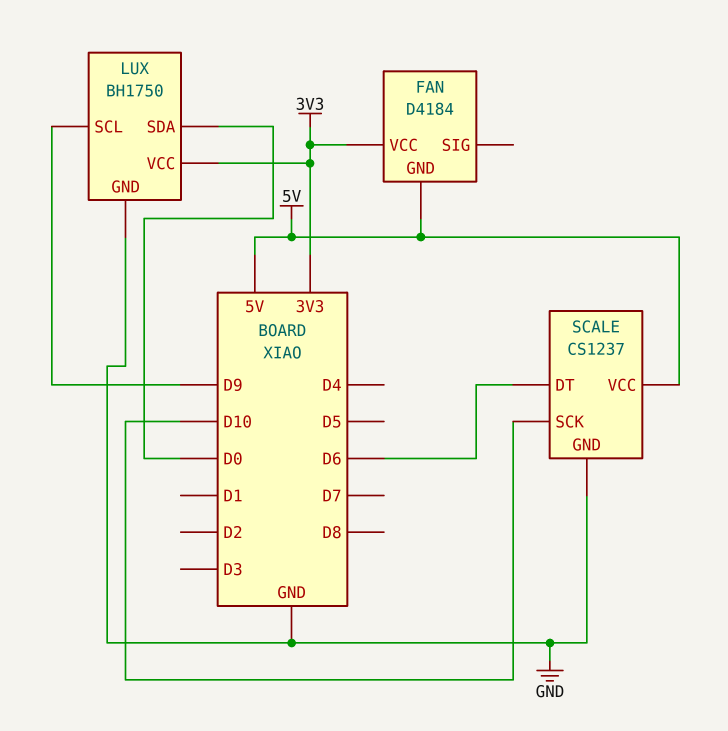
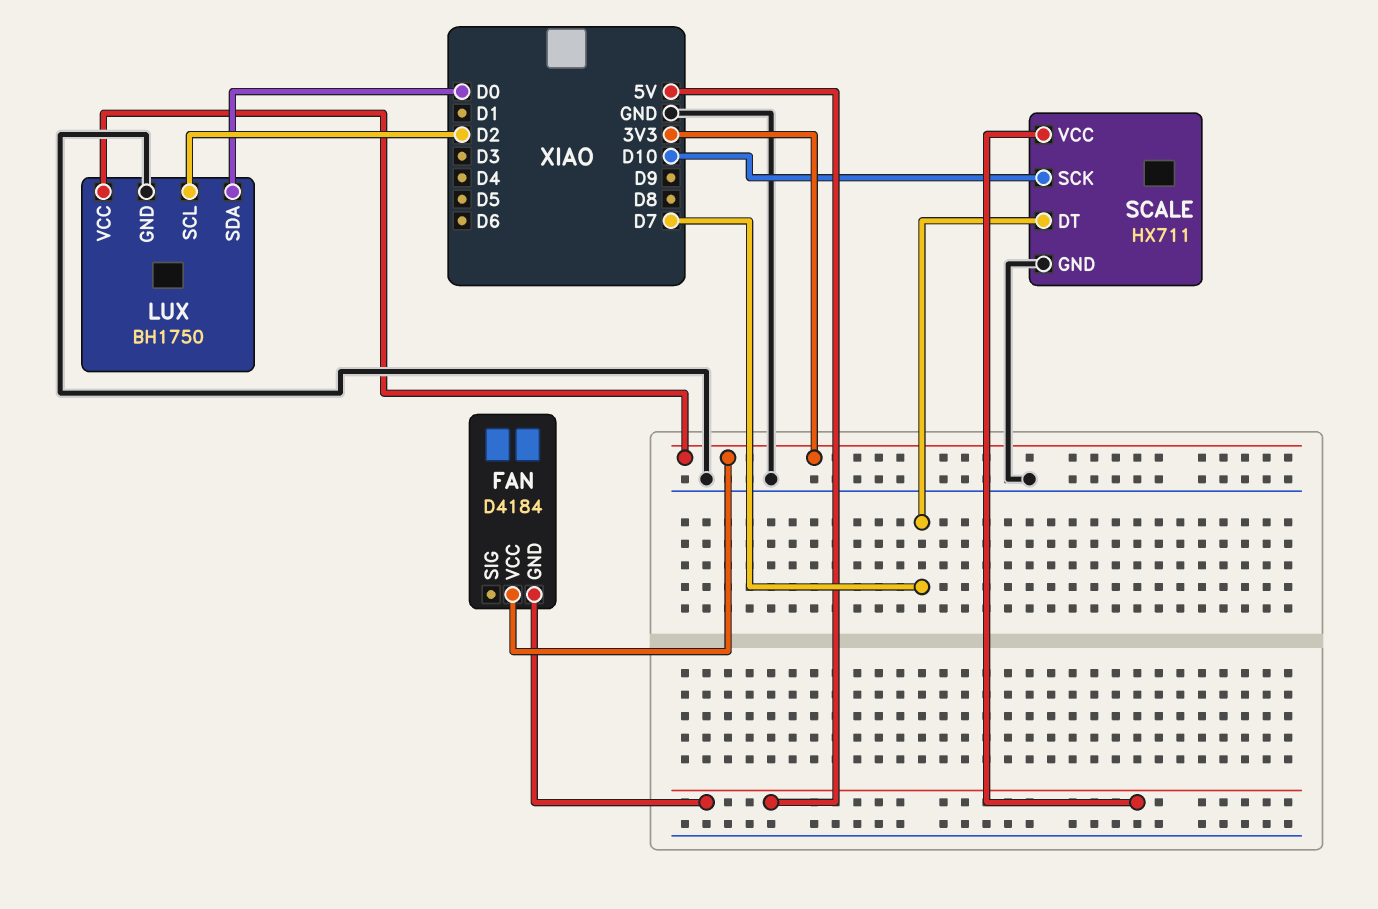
LUX pin SCL: D9 -> D2
SCALE: CS1237 -> HX711
SCALE pin DT: D6 -> D7

